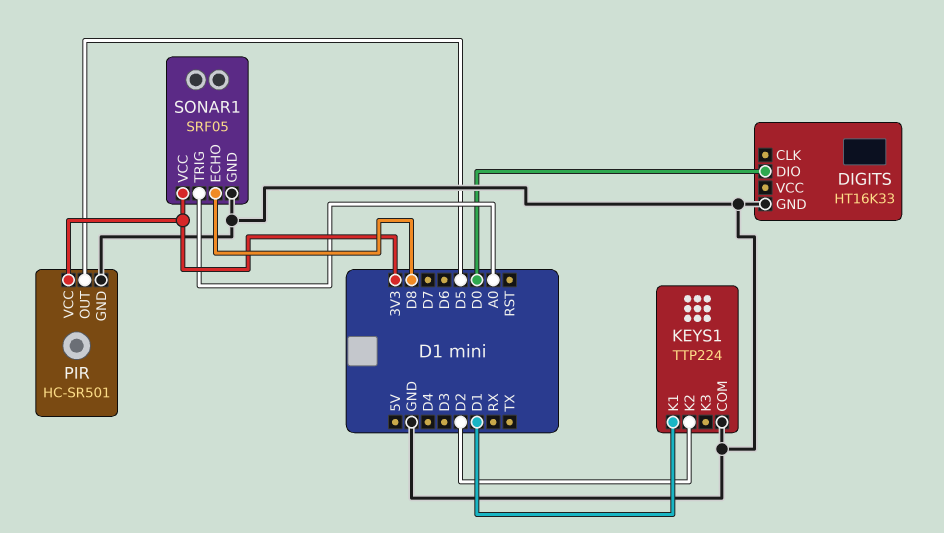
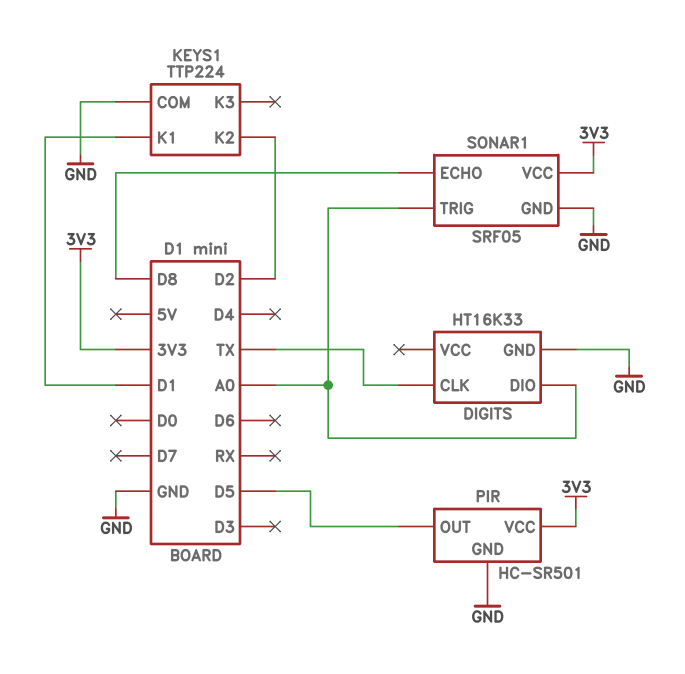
DIGITS pin CLK: none -> TX
DIGITS pin DIO: D0 -> A0

